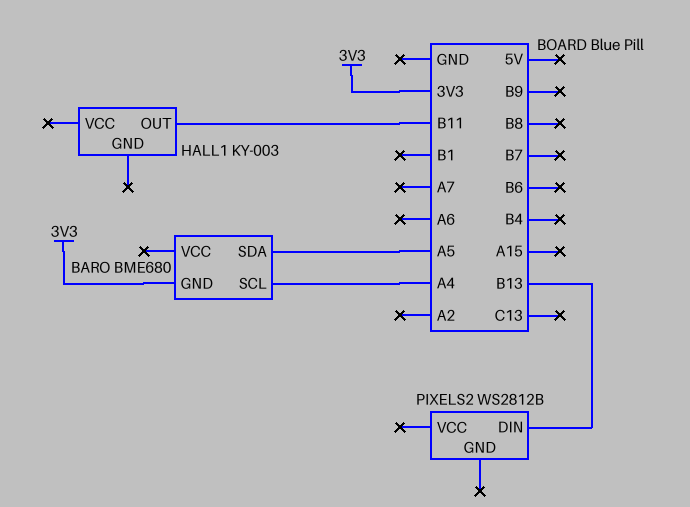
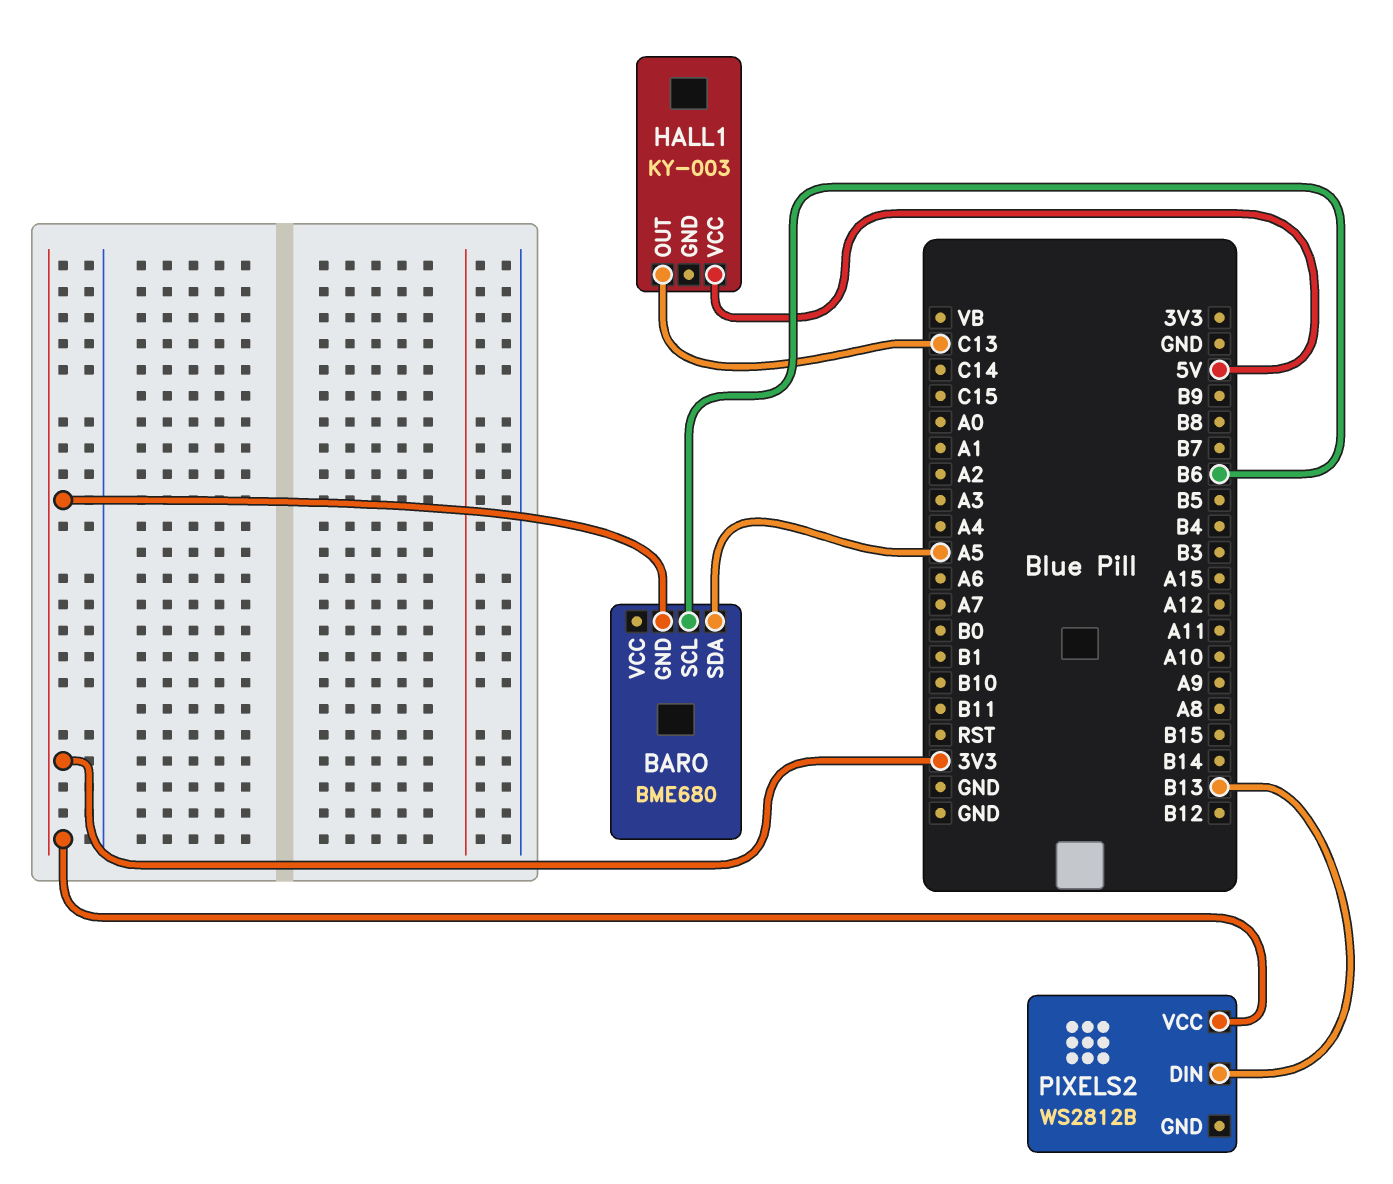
BARO pin SCL: A4 -> B6
HALL1 pin OUT: B11 -> C13
HALL1 pin VCC: none -> 5V
PIXELS2 pin VCC: none -> 3V3

